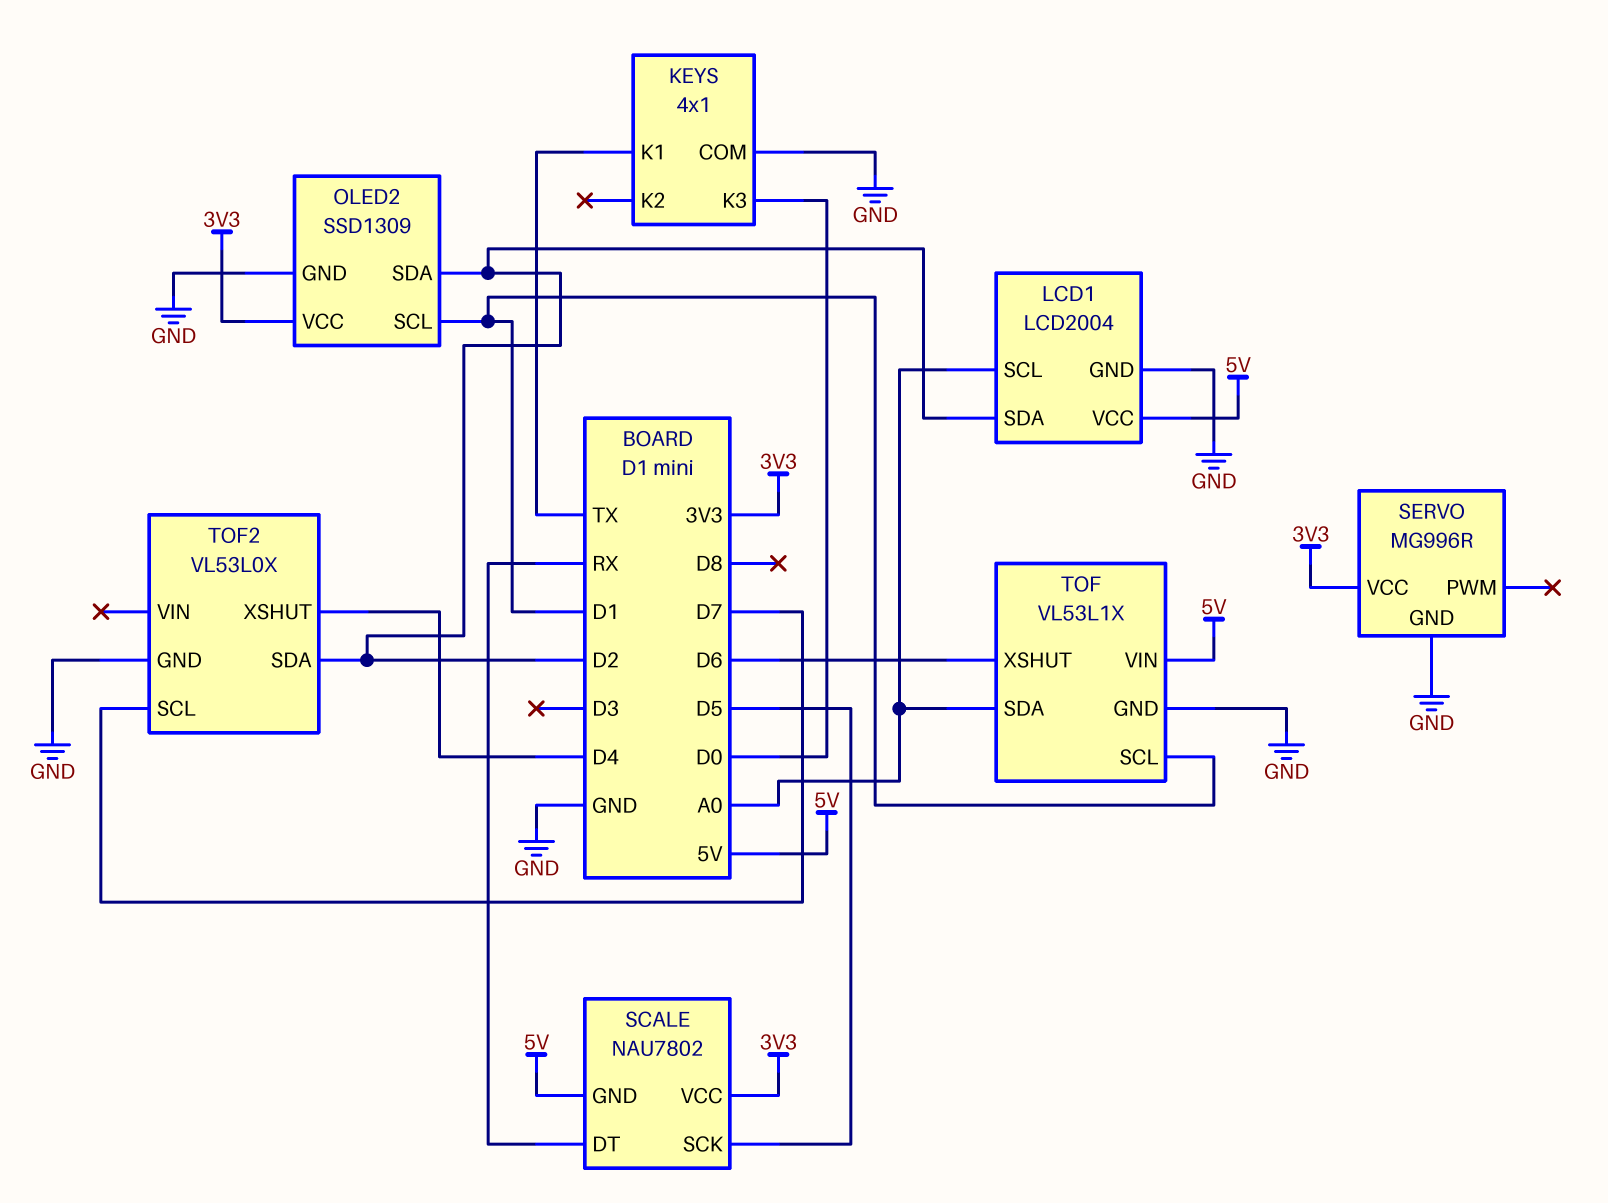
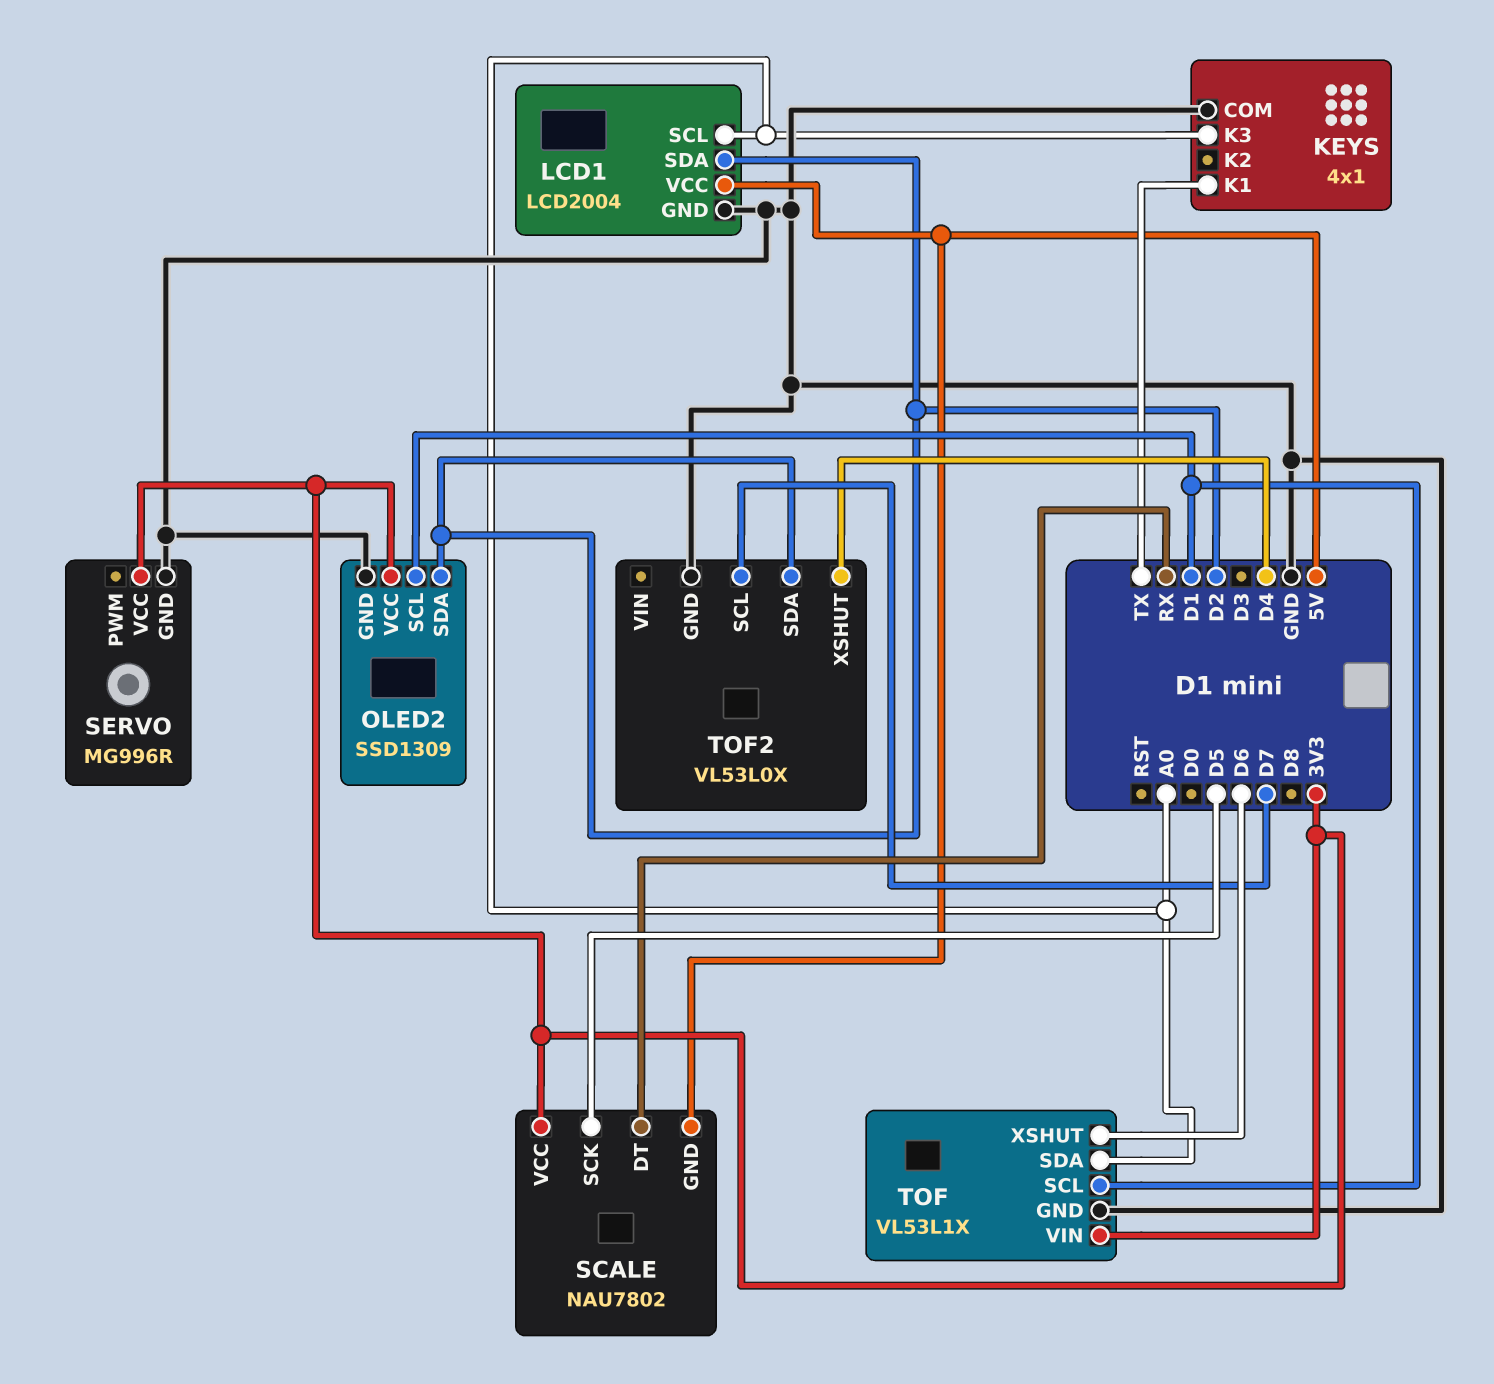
KEYS pin K3: D0 -> A0
TOF pin VIN: 5V -> 3V3

